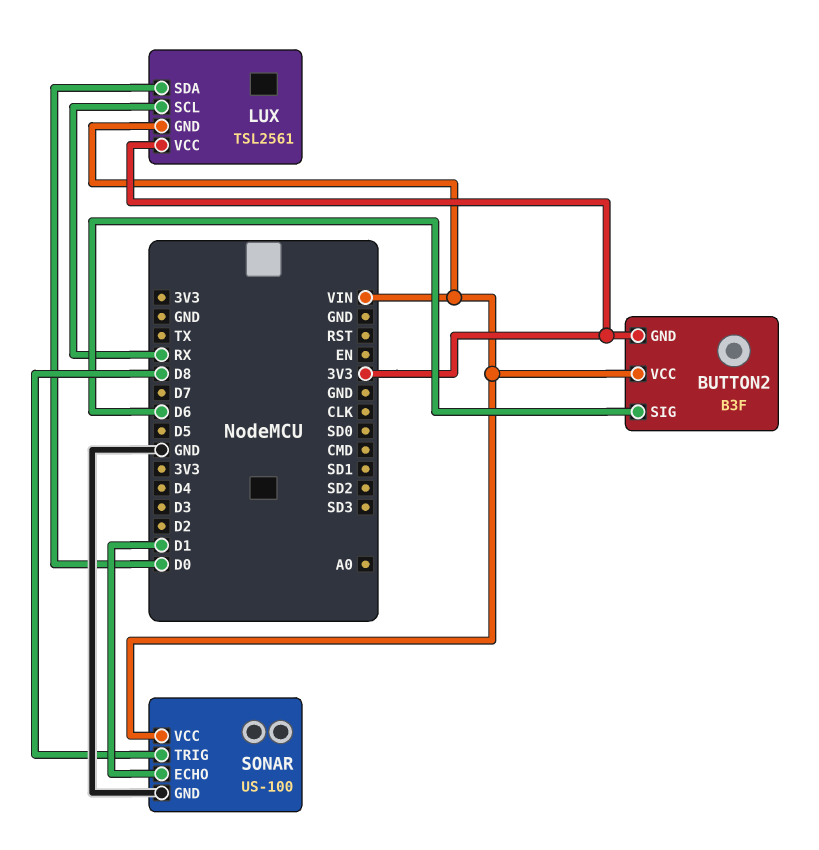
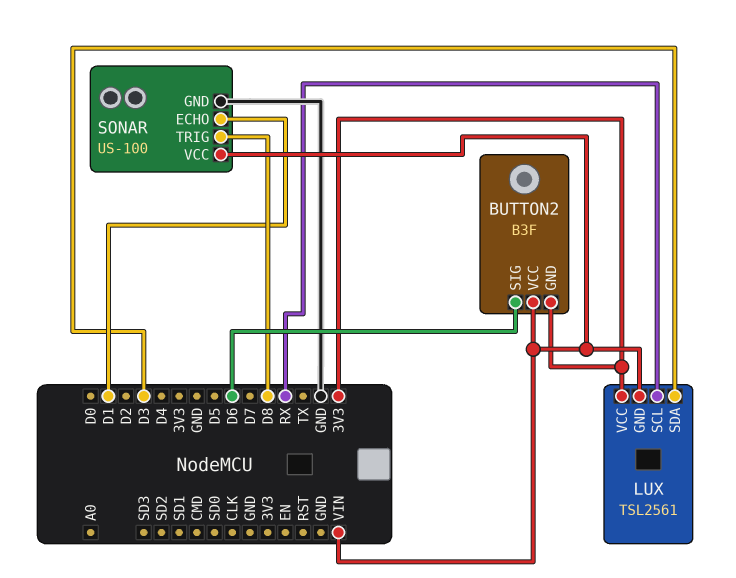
LUX pin SDA: D0 -> D3

